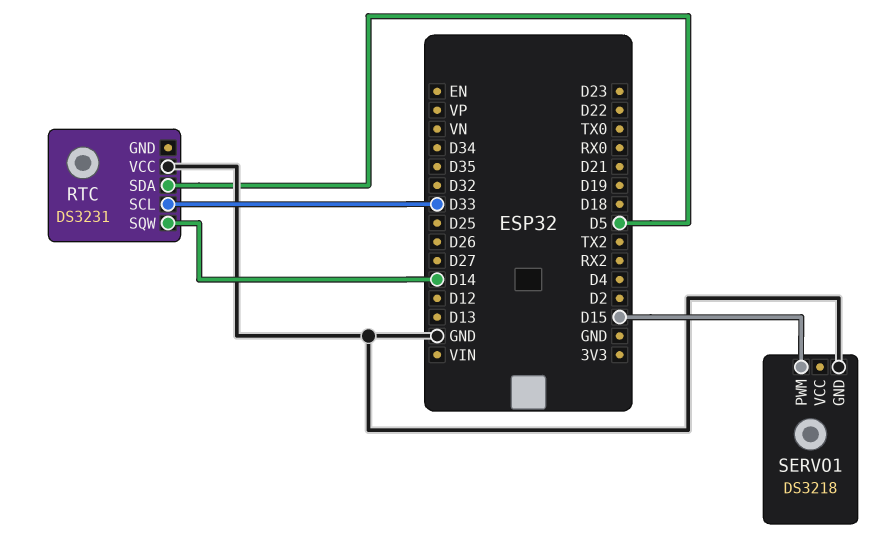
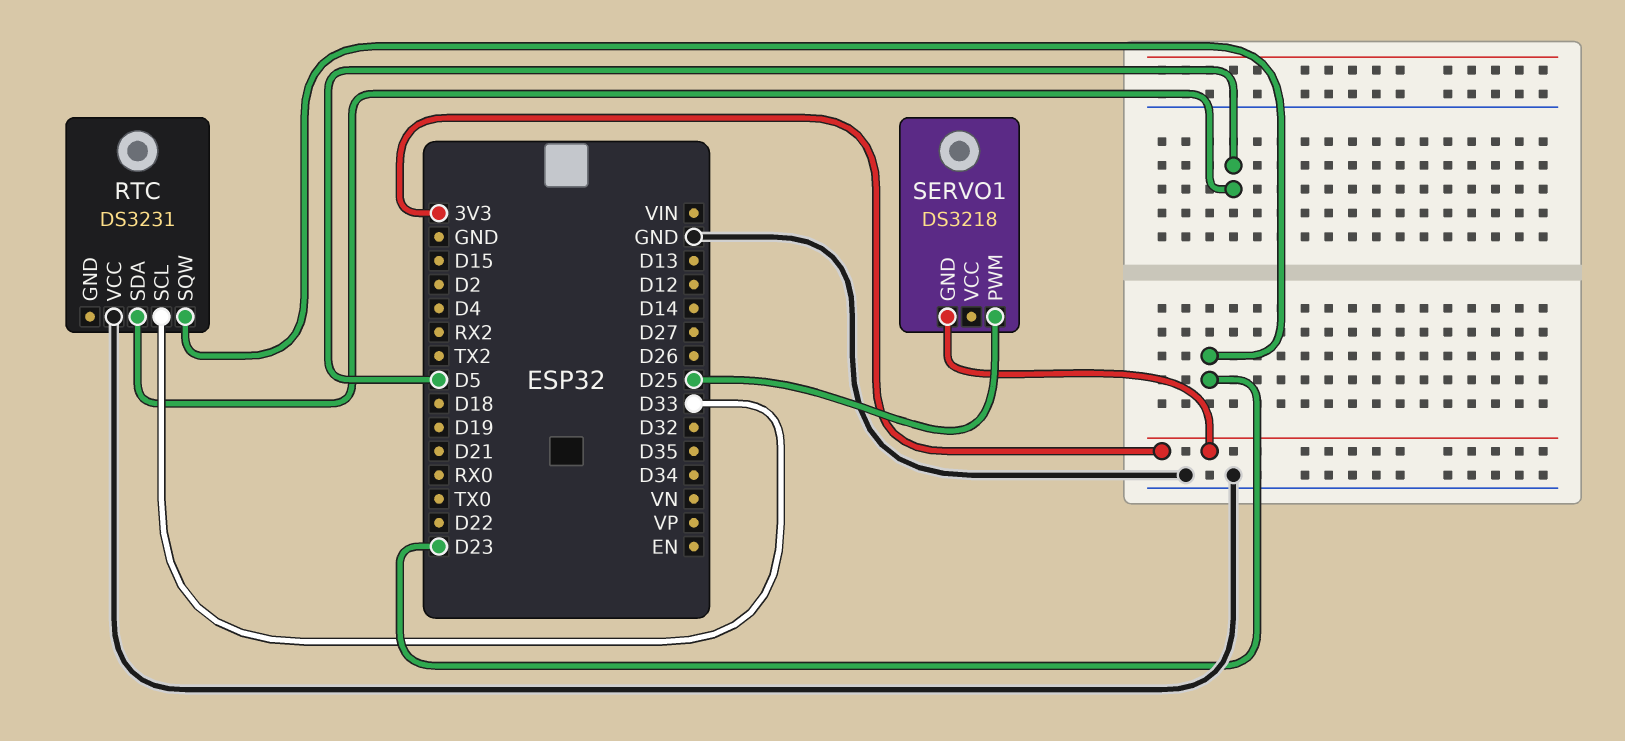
RTC pin SQW: D14 -> D23
SERVO1 pin GND: GND -> 3V3
SERVO1 pin PWM: D15 -> D25

